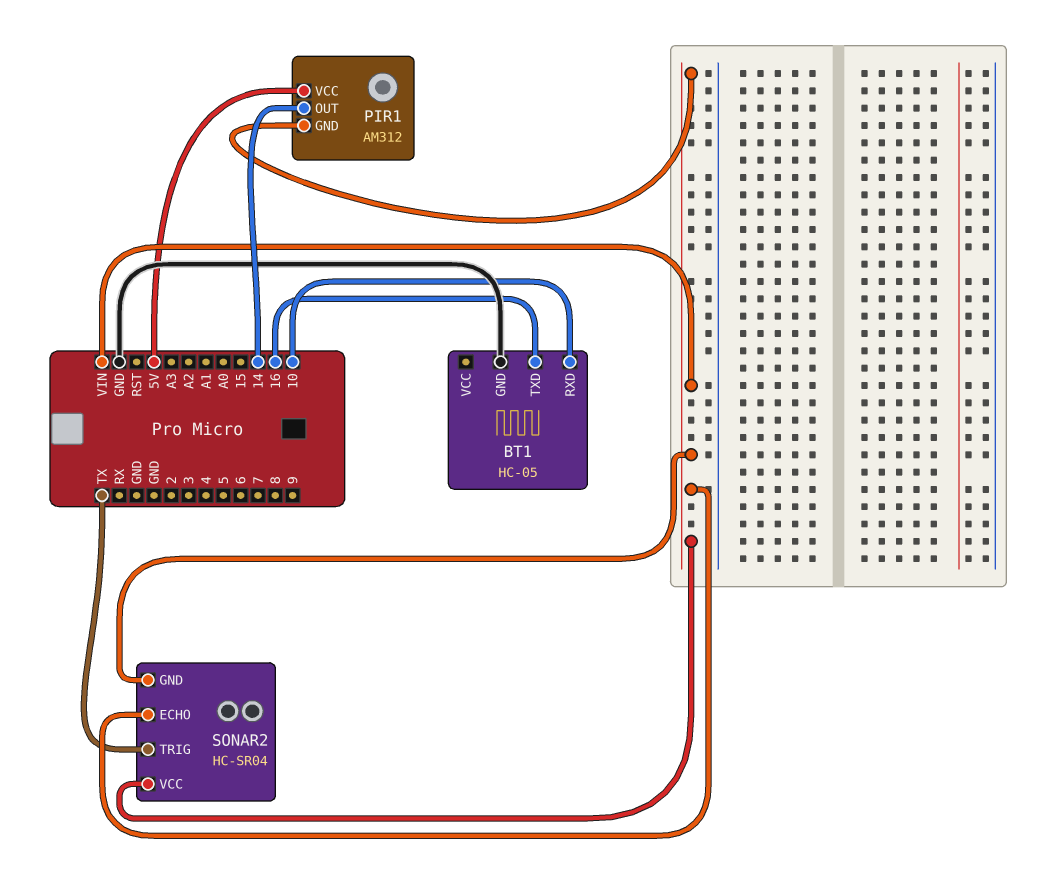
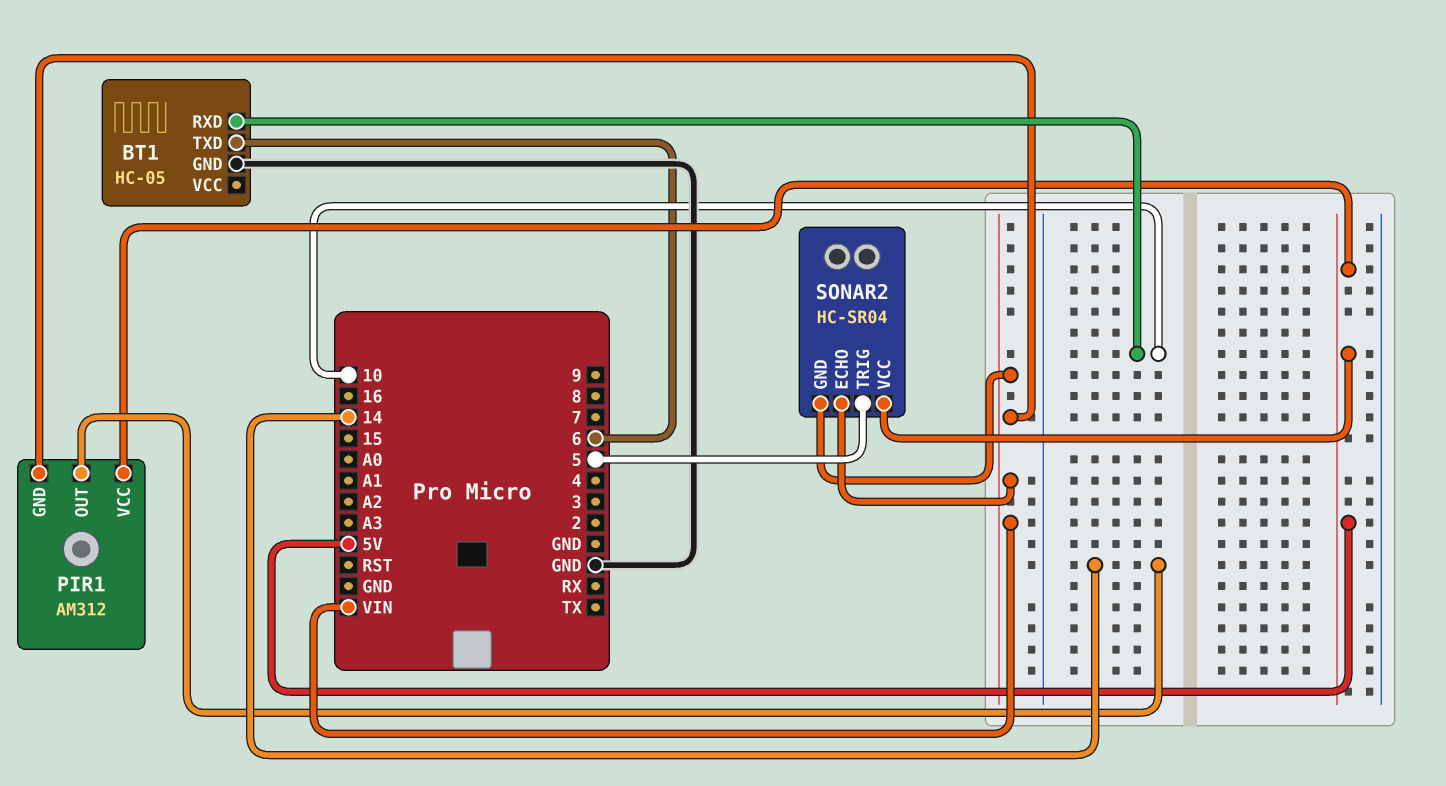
BT1 pin TXD: 16 -> 6
SONAR2 pin TRIG: TX -> 5
SONAR2 pin VCC: VIN -> 5V

